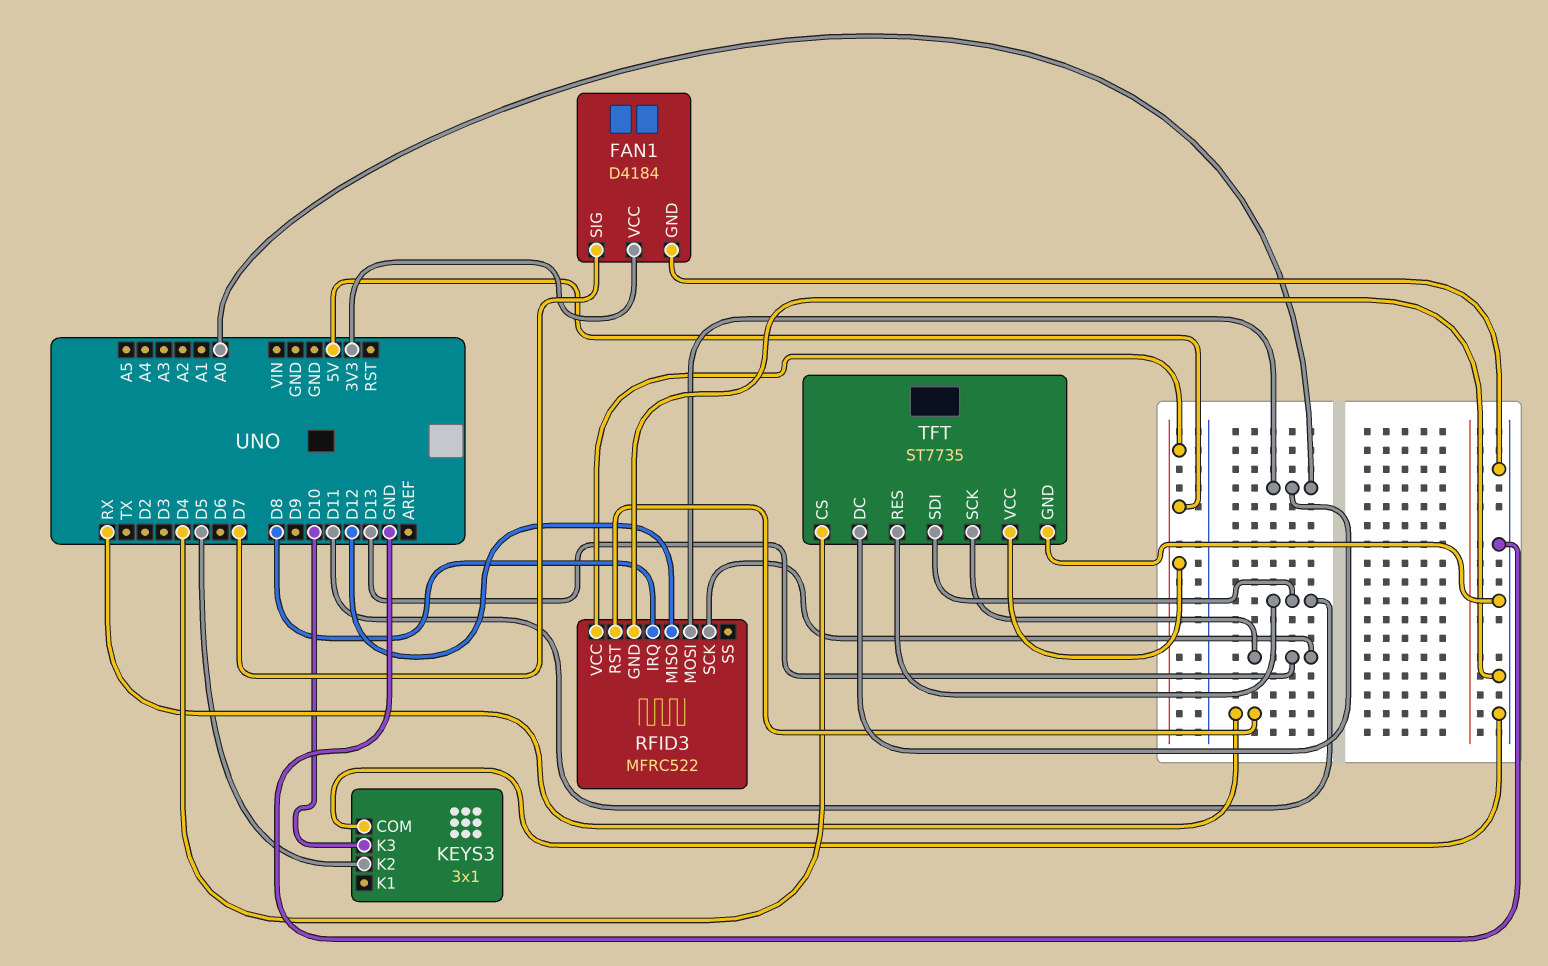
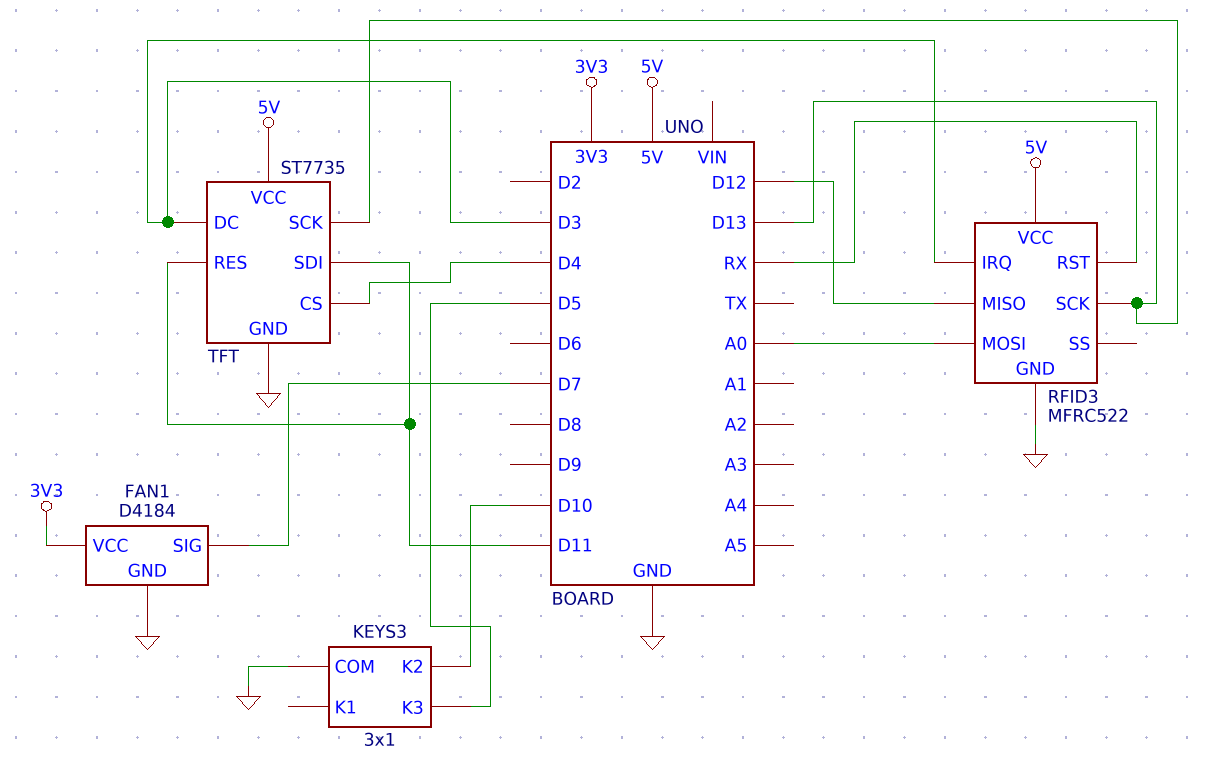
KEYS3 pin K2: D5 -> D10
KEYS3 pin K3: D10 -> D5
RFID3 pin IRQ: D8 -> D3
TFT pin DC: A0 -> D3

